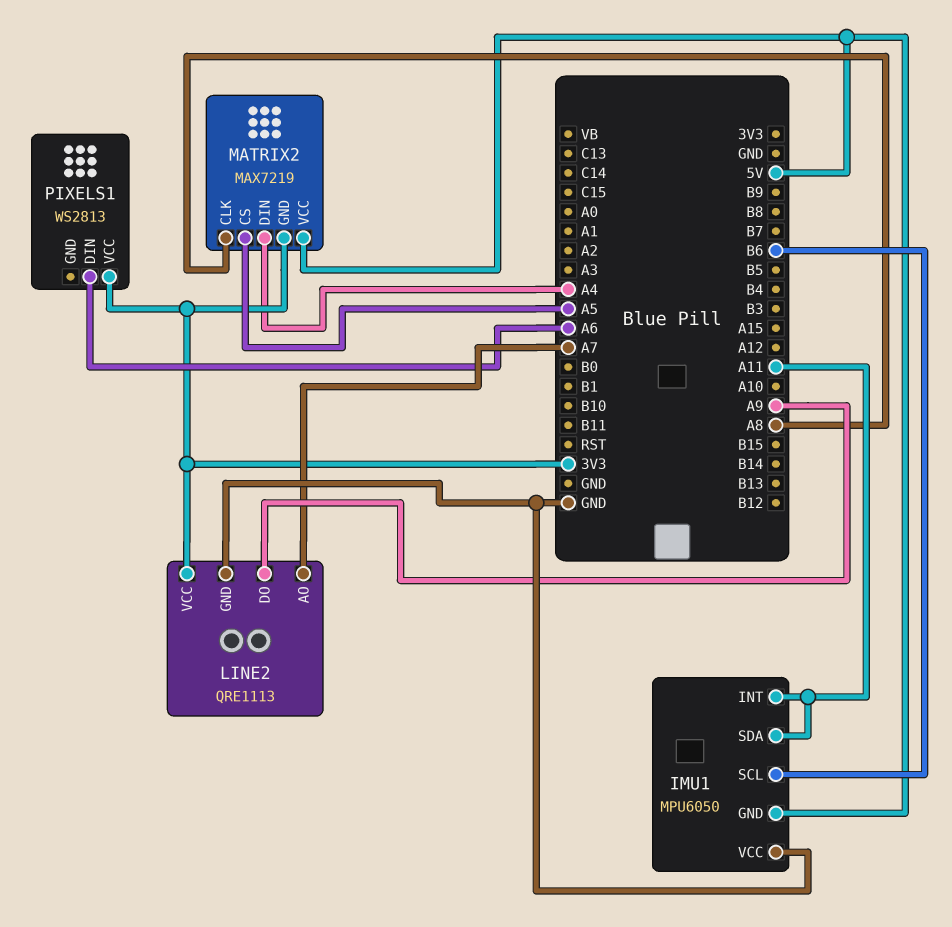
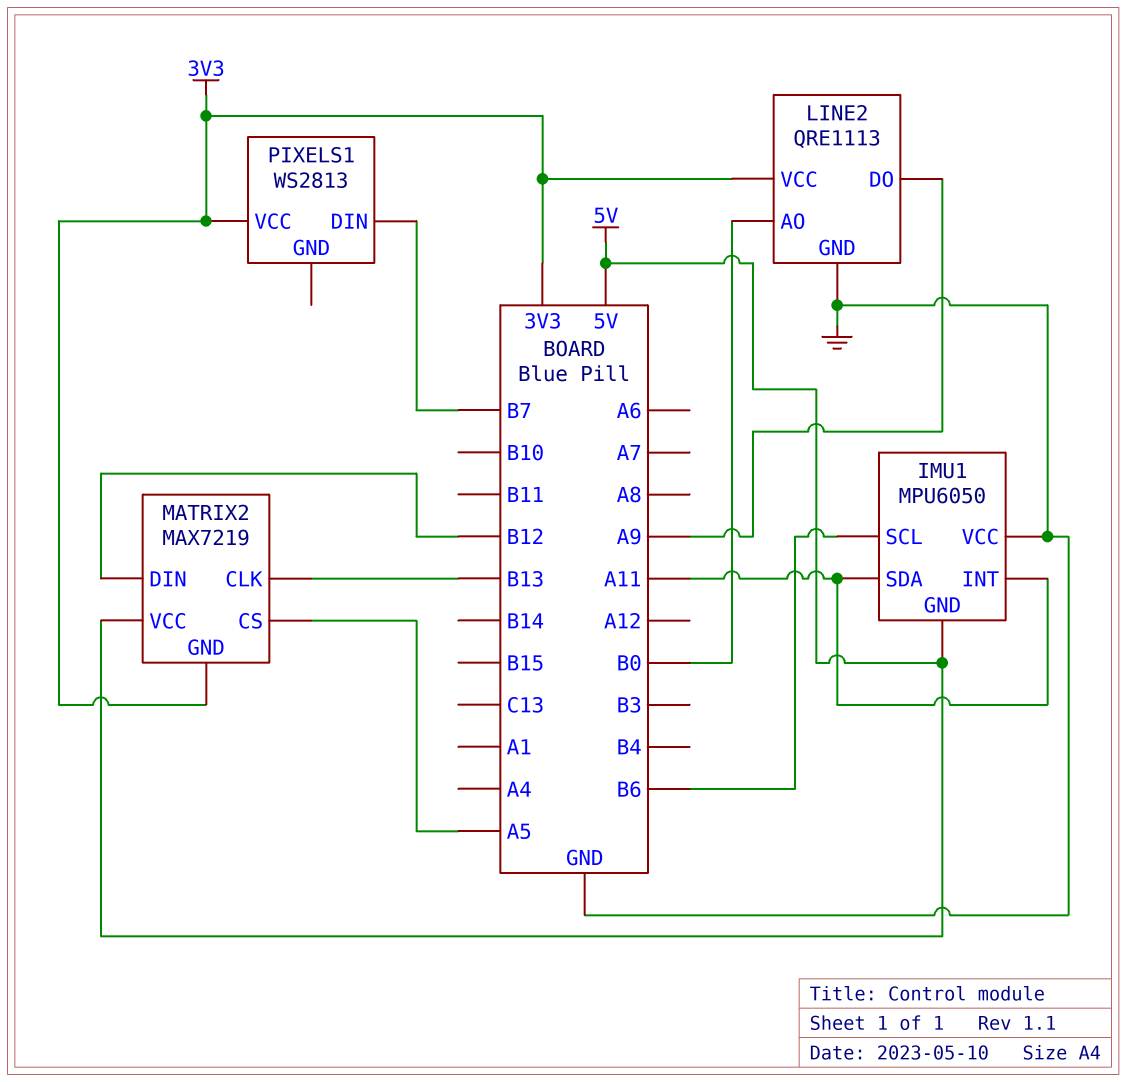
LINE2 pin AO: A7 -> B0
MATRIX2 pin CLK: A8 -> B13
MATRIX2 pin DIN: A4 -> B12
PIXELS1 pin DIN: A6 -> B7

